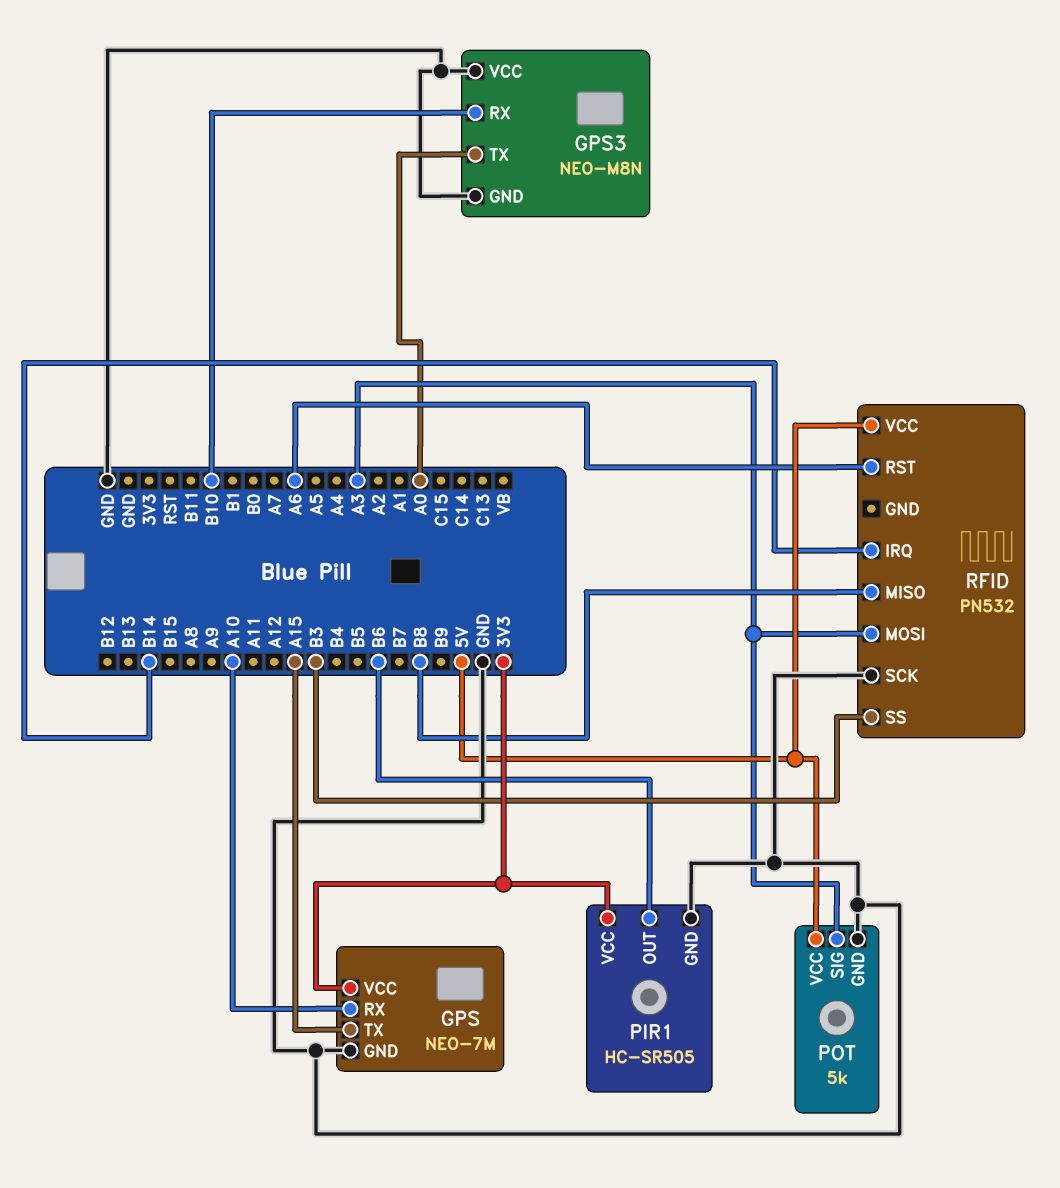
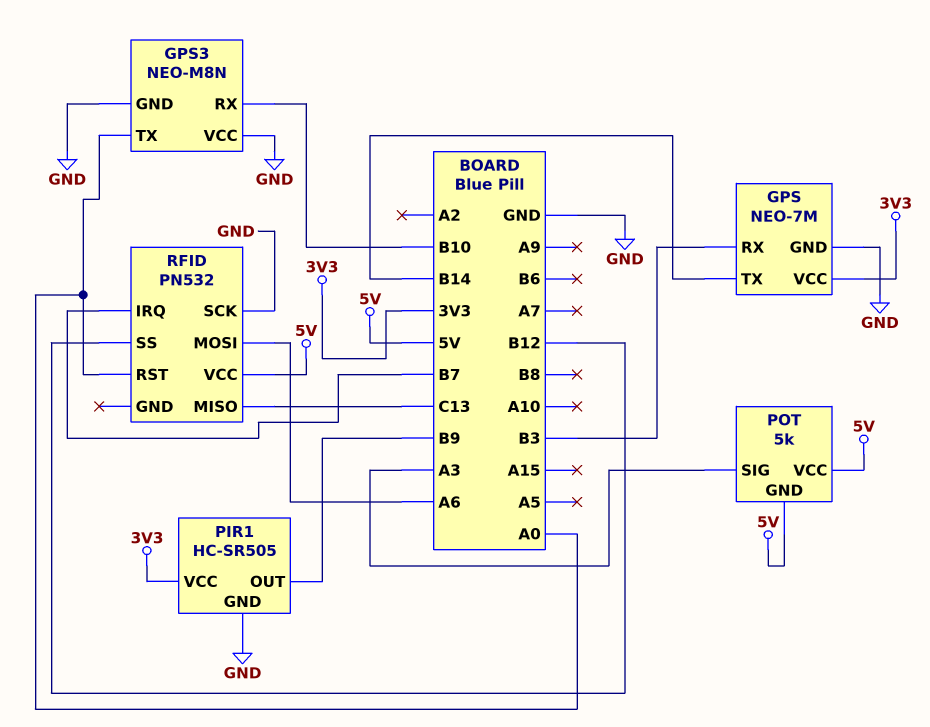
GPS pin RX: A10 -> B3
GPS pin TX: A15 -> B14
PIR1 pin OUT: B6 -> B9
POT pin GND: GND -> 5V
RFID pin IRQ: B14 -> B7
RFID pin MISO: B8 -> C13
RFID pin MOSI: A3 -> A6
RFID pin RST: A6 -> A0
RFID pin SS: B3 -> B12

